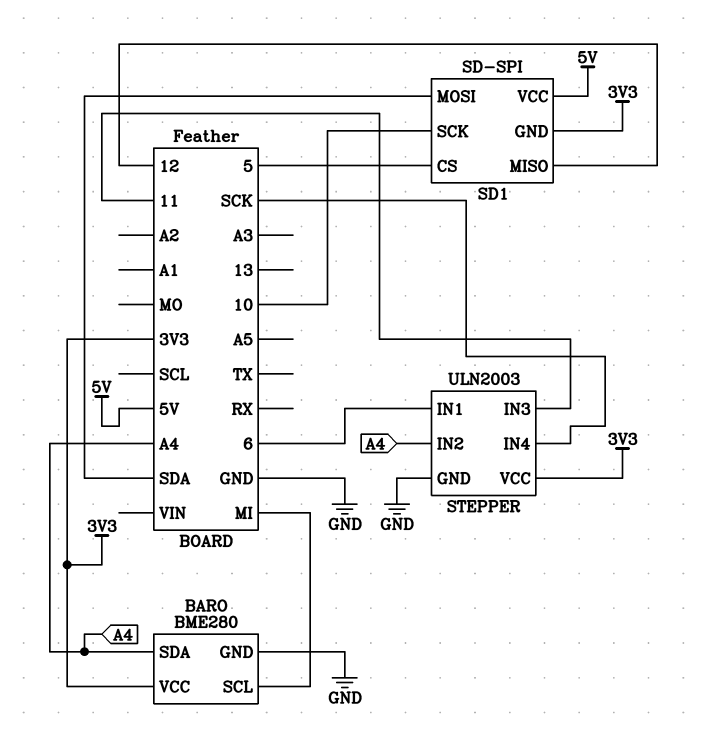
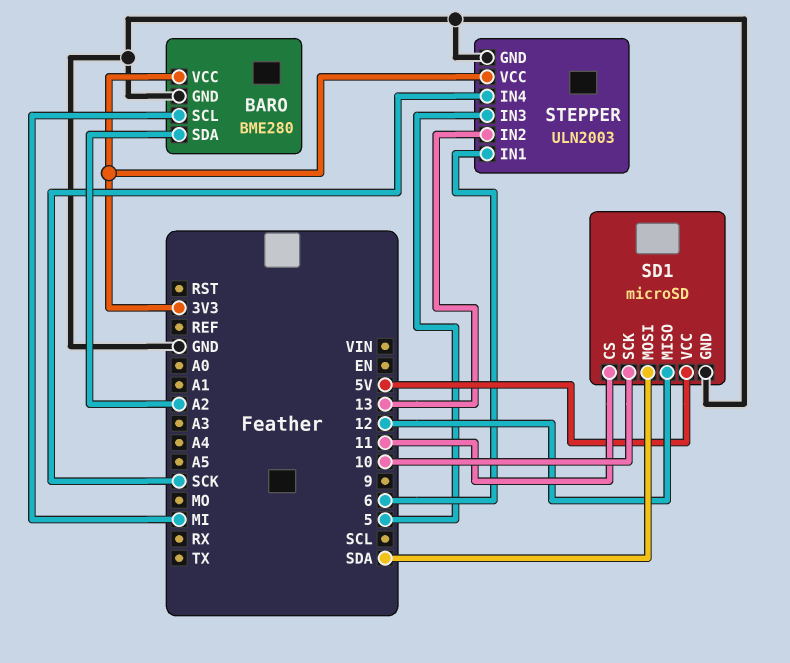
BARO pin SDA: A4 -> A2
SD1: SD-SPI -> microSD
SD1 pin CS: 5 -> 11
SD1 pin GND: 3V3 -> GND
STEPPER pin IN2: A4 -> 13
STEPPER pin IN3: 11 -> 5

